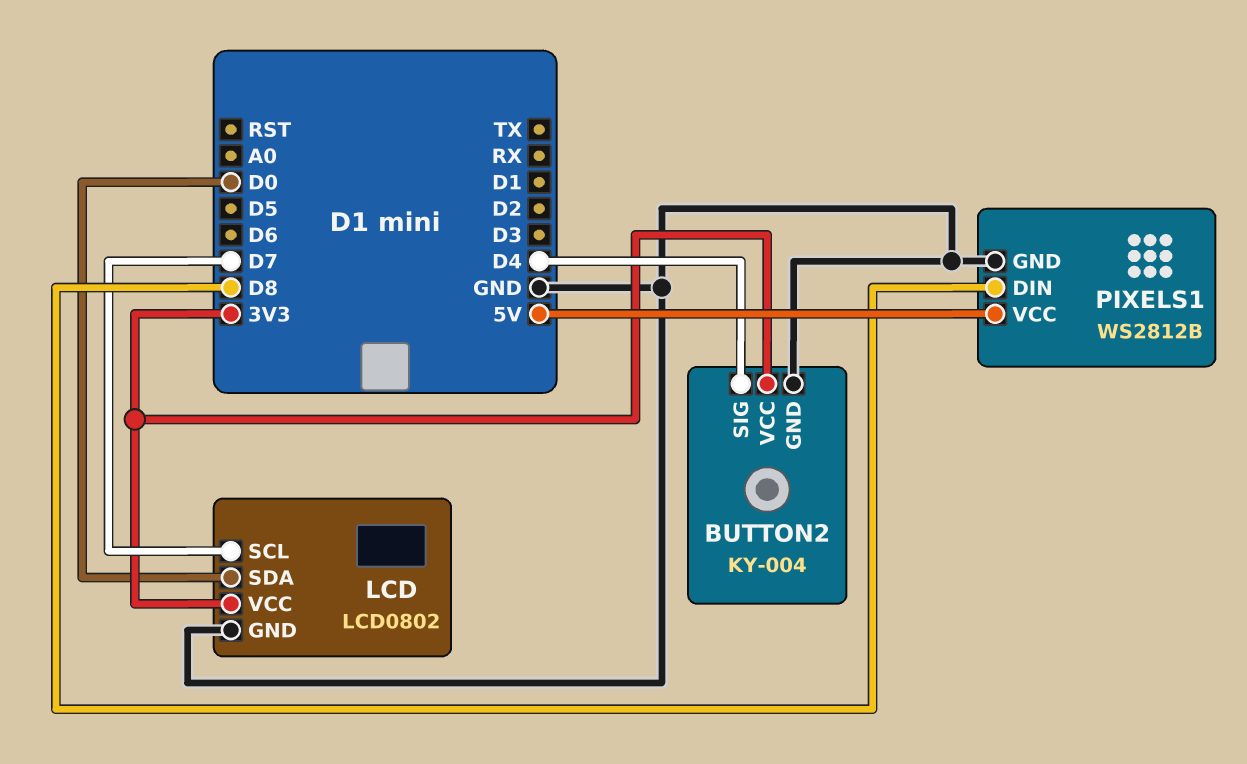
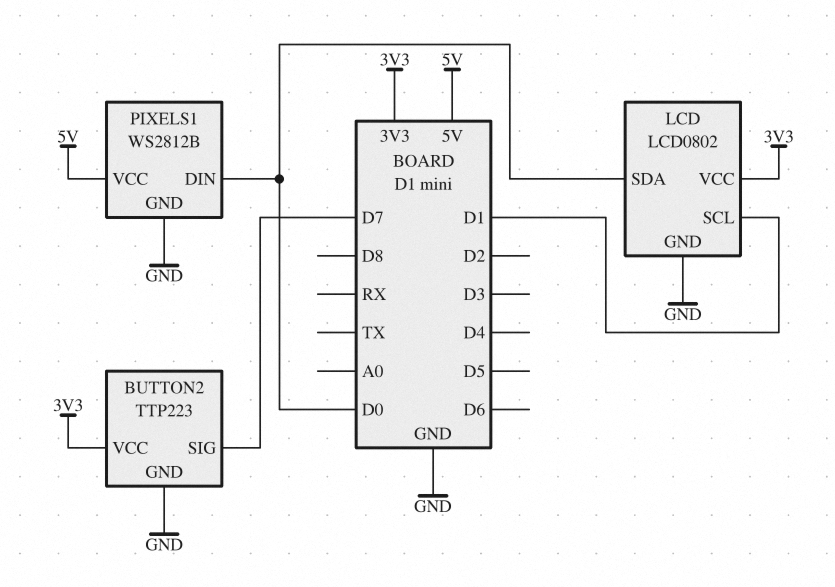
BUTTON2: KY-004 -> TTP223
BUTTON2 pin SIG: D4 -> D7
LCD pin SCL: D7 -> D1
PIXELS1 pin DIN: D8 -> D0

